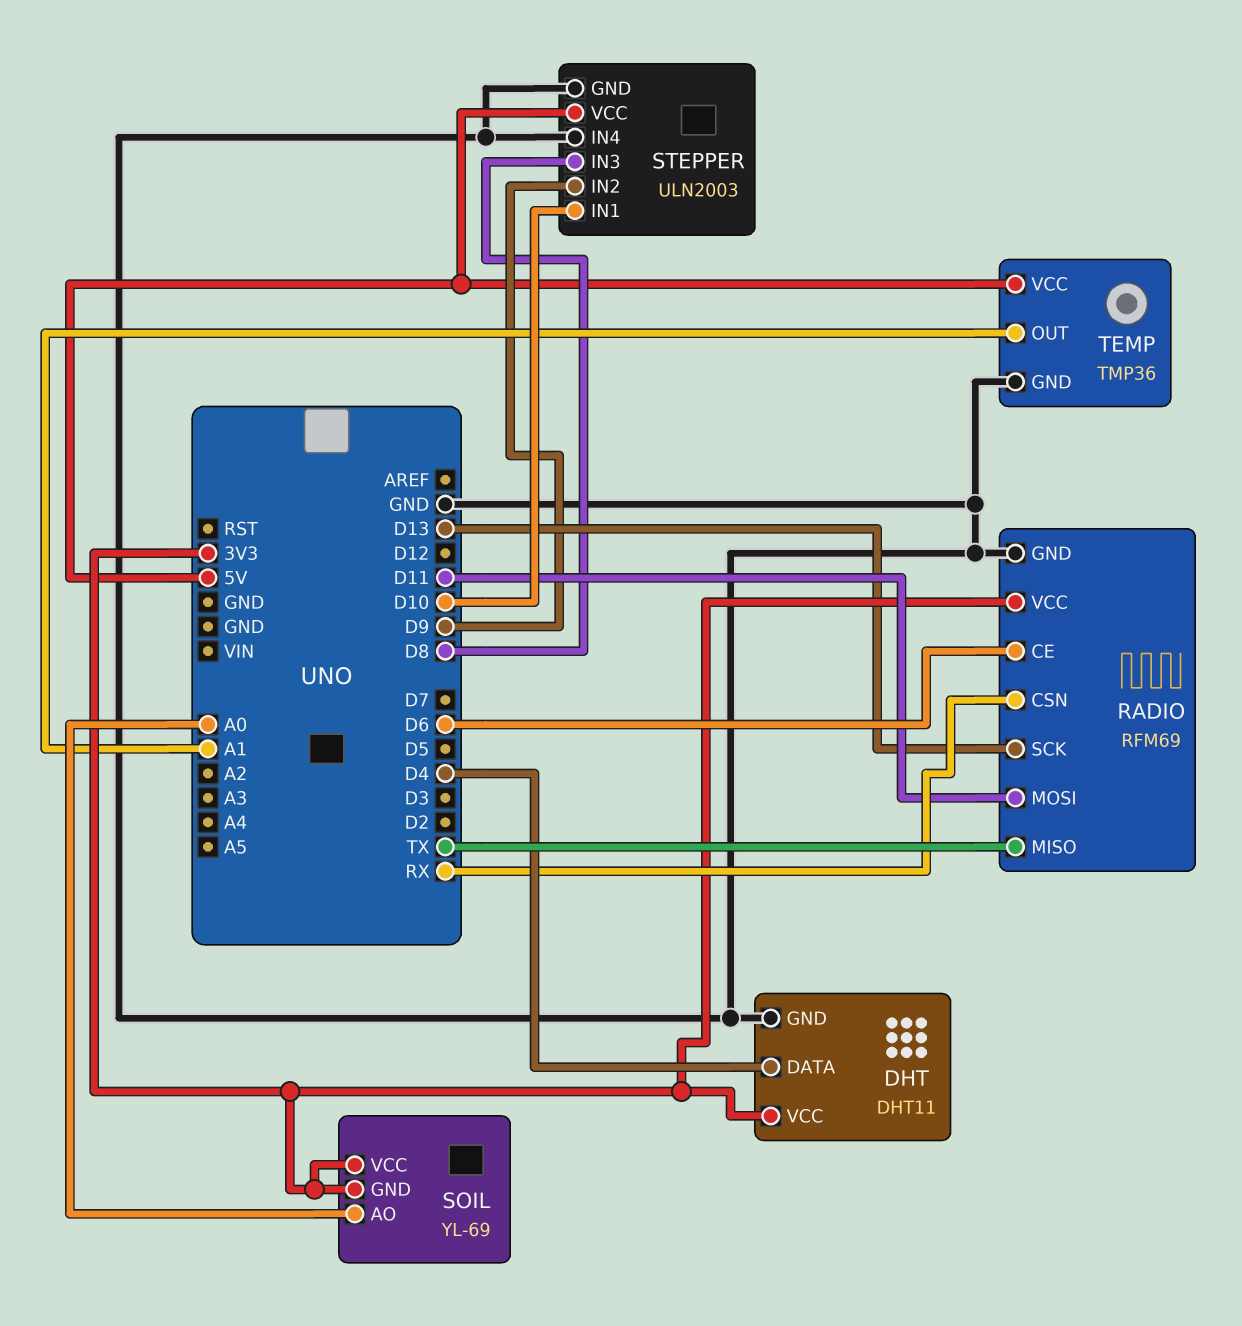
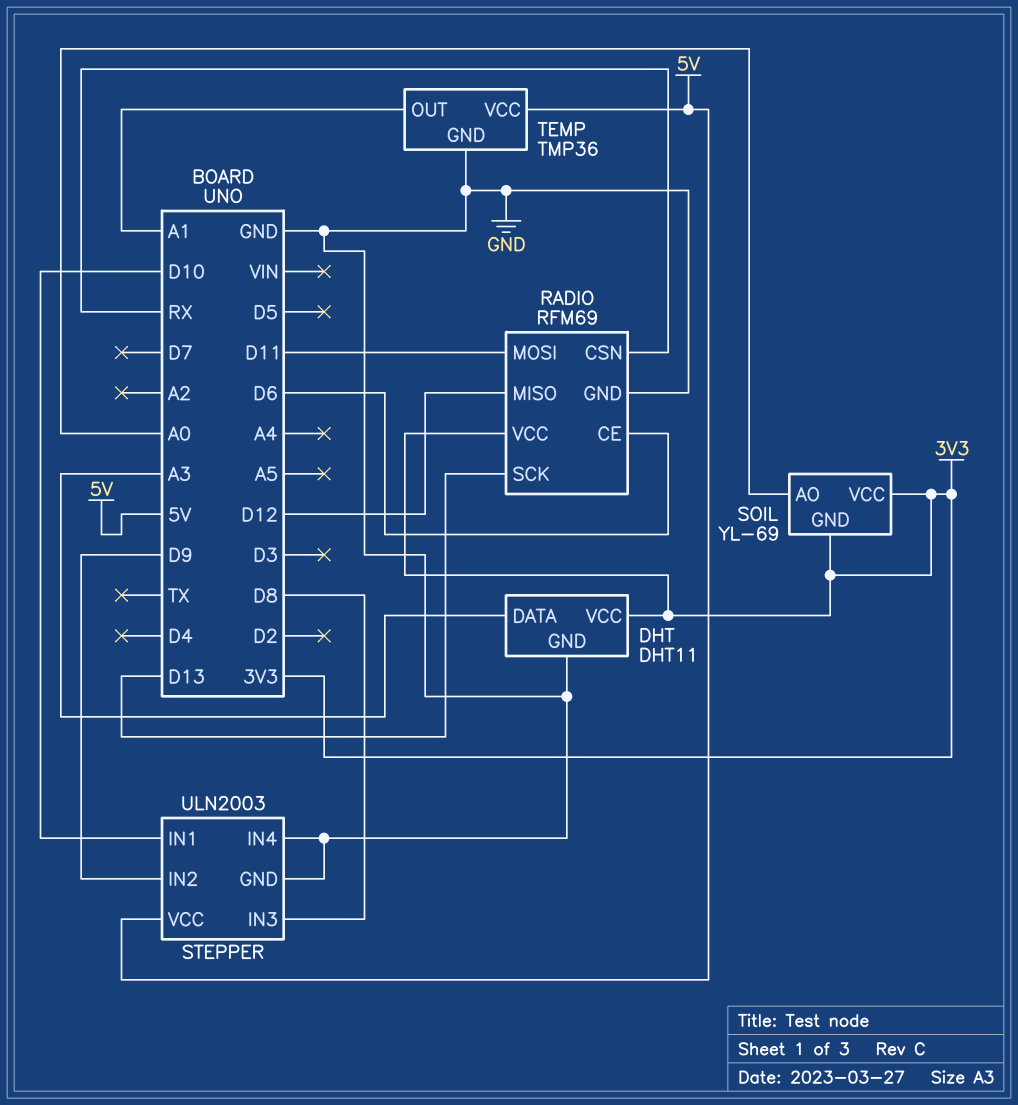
DHT pin DATA: D4 -> A3
RADIO pin MISO: TX -> D12

